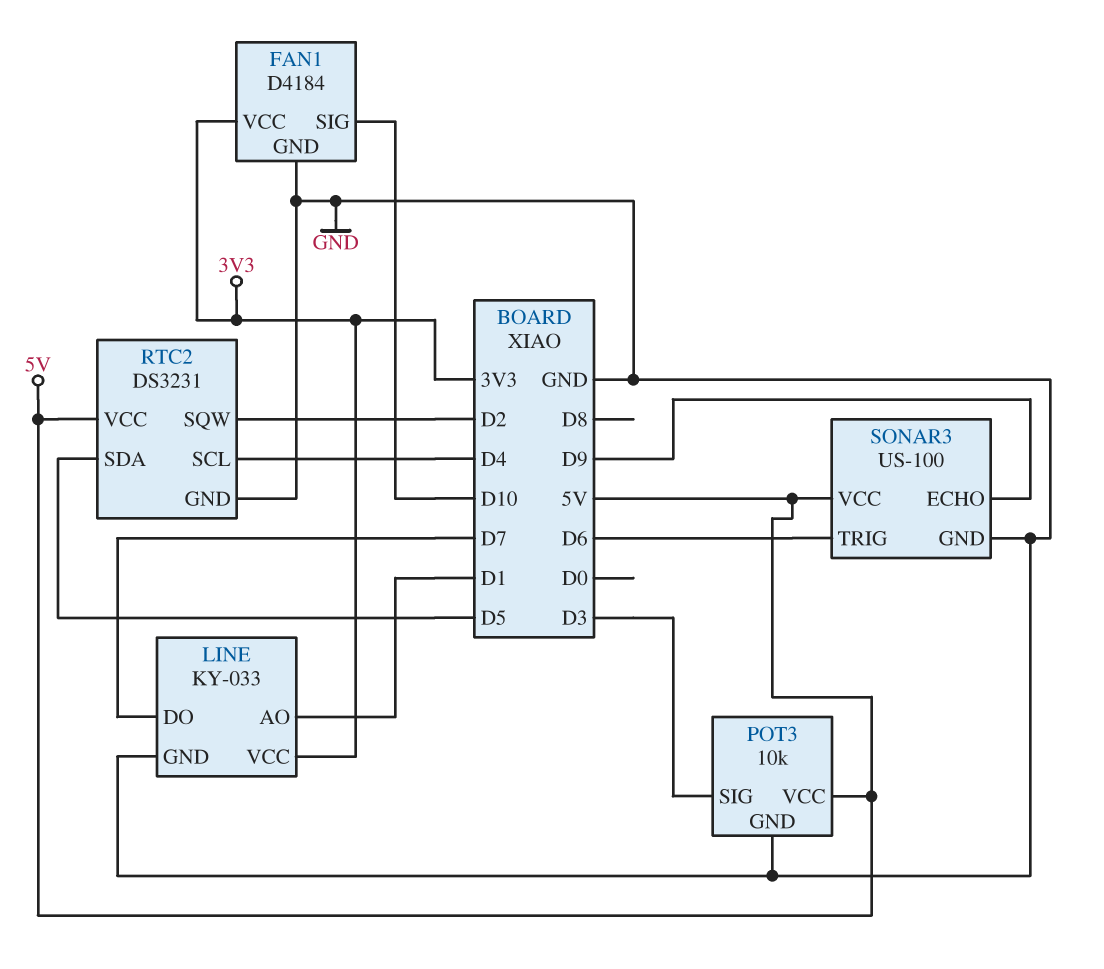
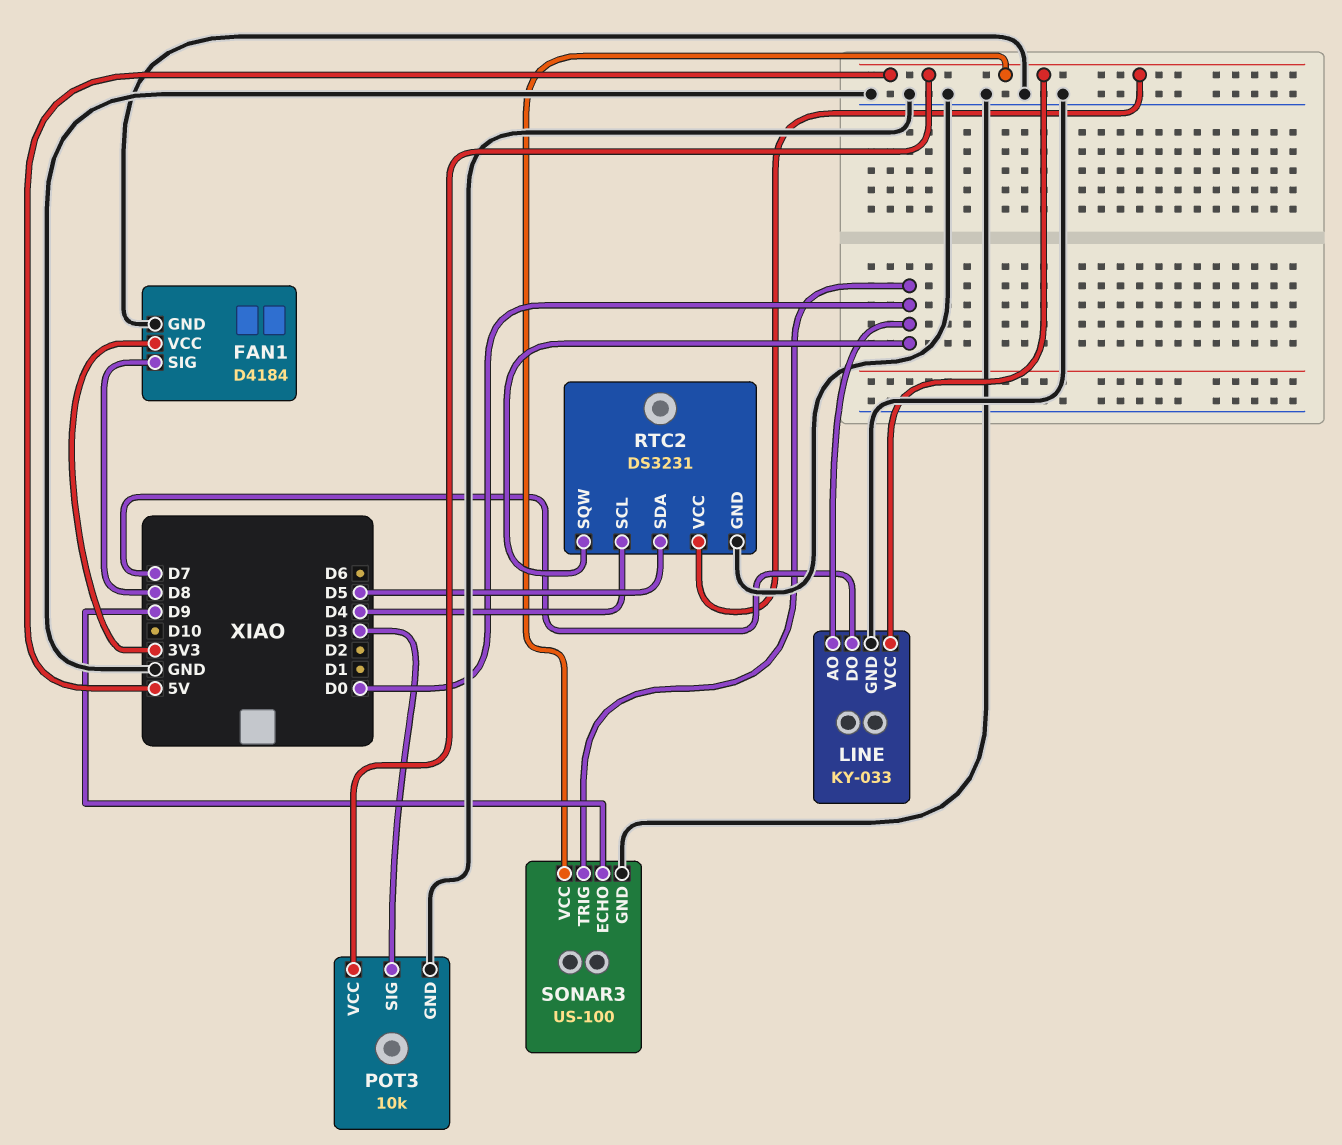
FAN1 pin SIG: D10 -> D8
LINE pin AO: D1 -> D0
LINE pin VCC: 3V3 -> 5V
RTC2 pin SQW: D2 -> D0
SONAR3 pin TRIG: D6 -> D0

